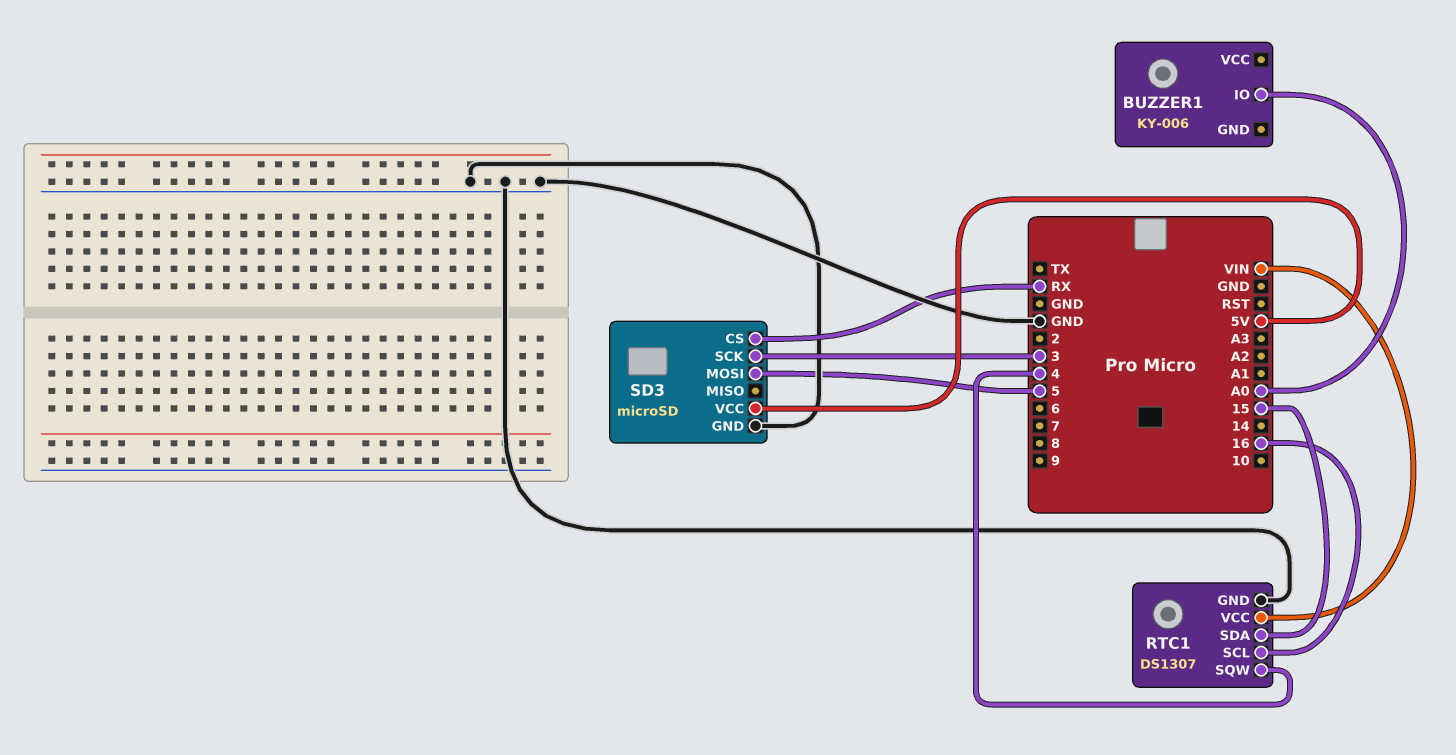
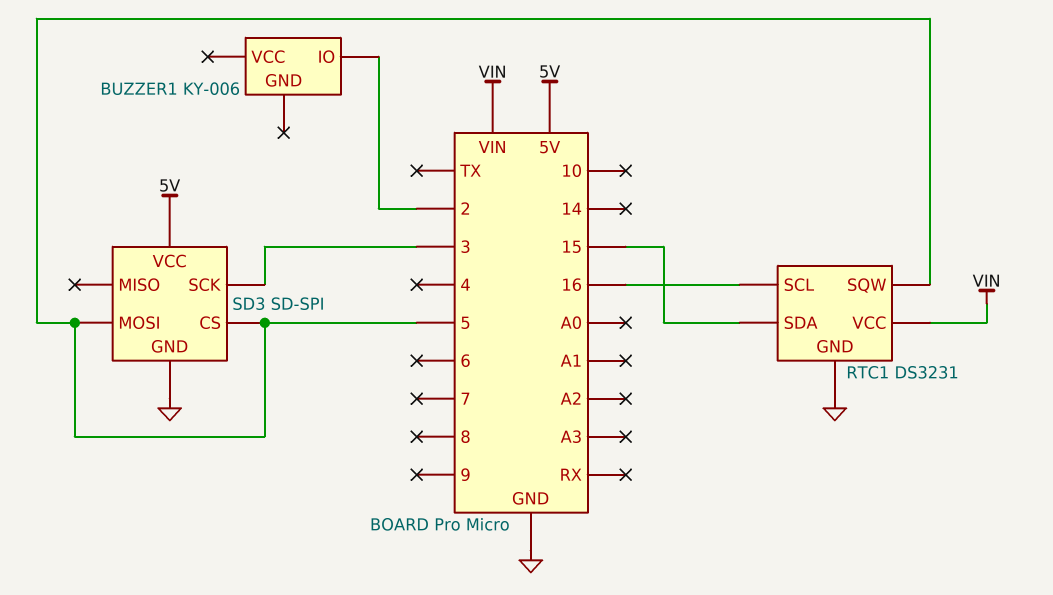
BUZZER1 pin IO: A0 -> 2
RTC1: DS1307 -> DS3231
RTC1 pin SQW: 4 -> 5
SD3: microSD -> SD-SPI
SD3 pin CS: RX -> 5

